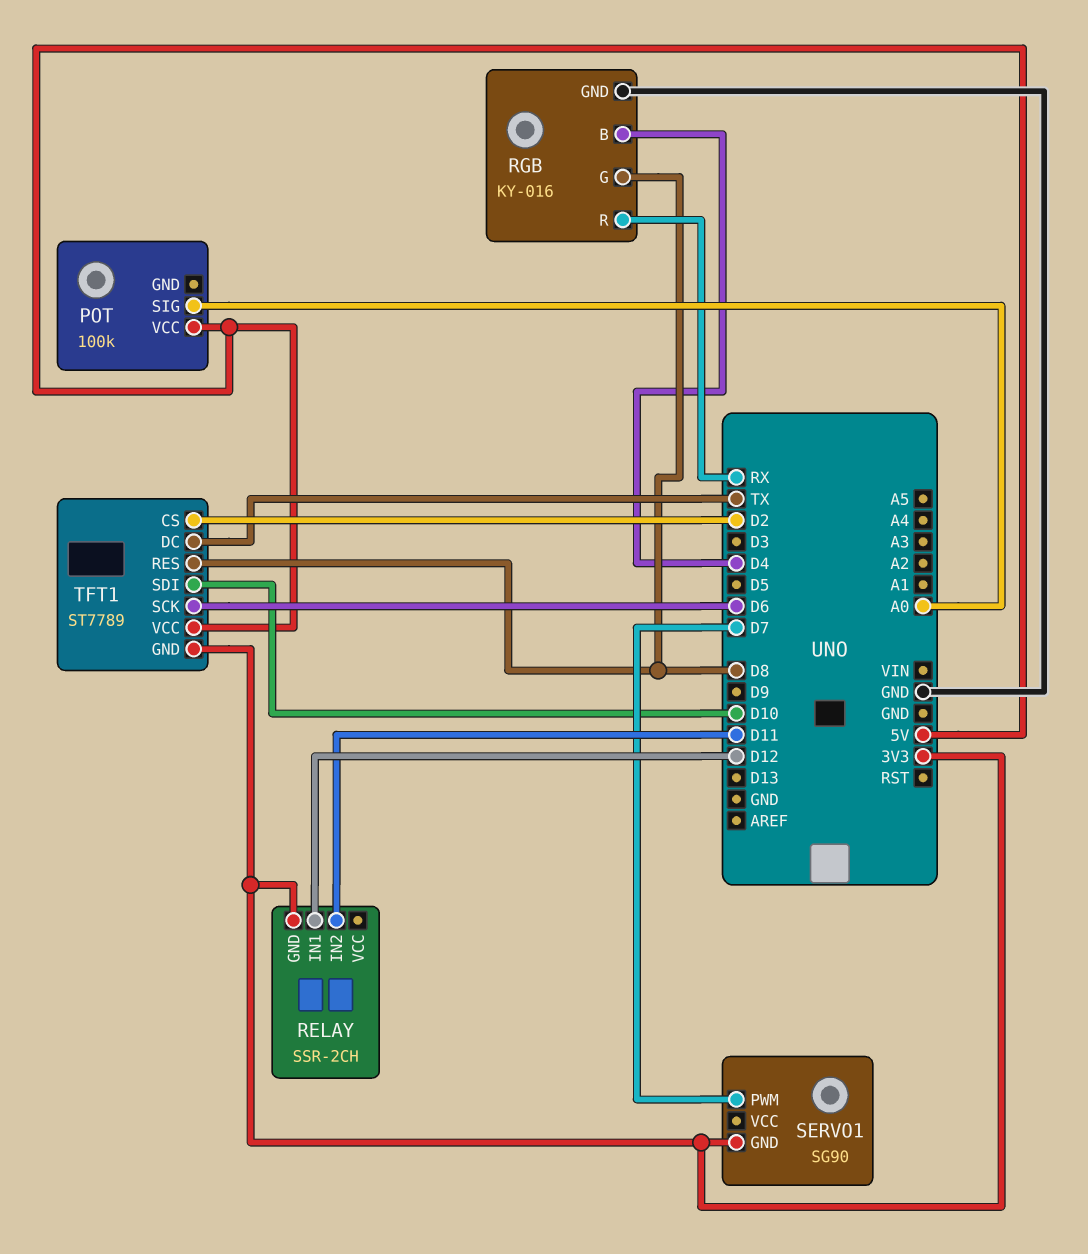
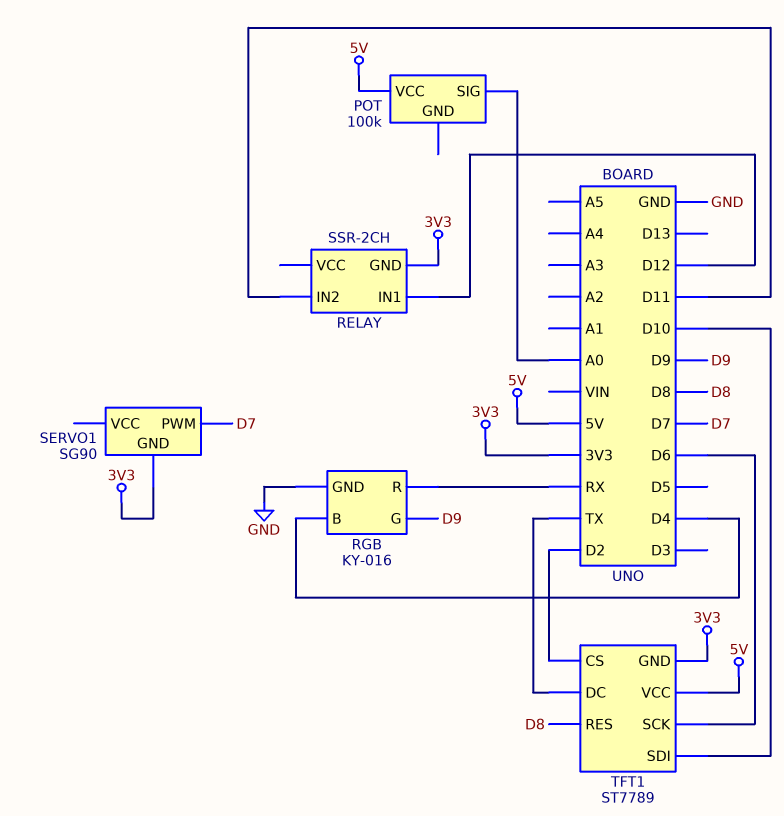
RGB pin G: D8 -> D9

